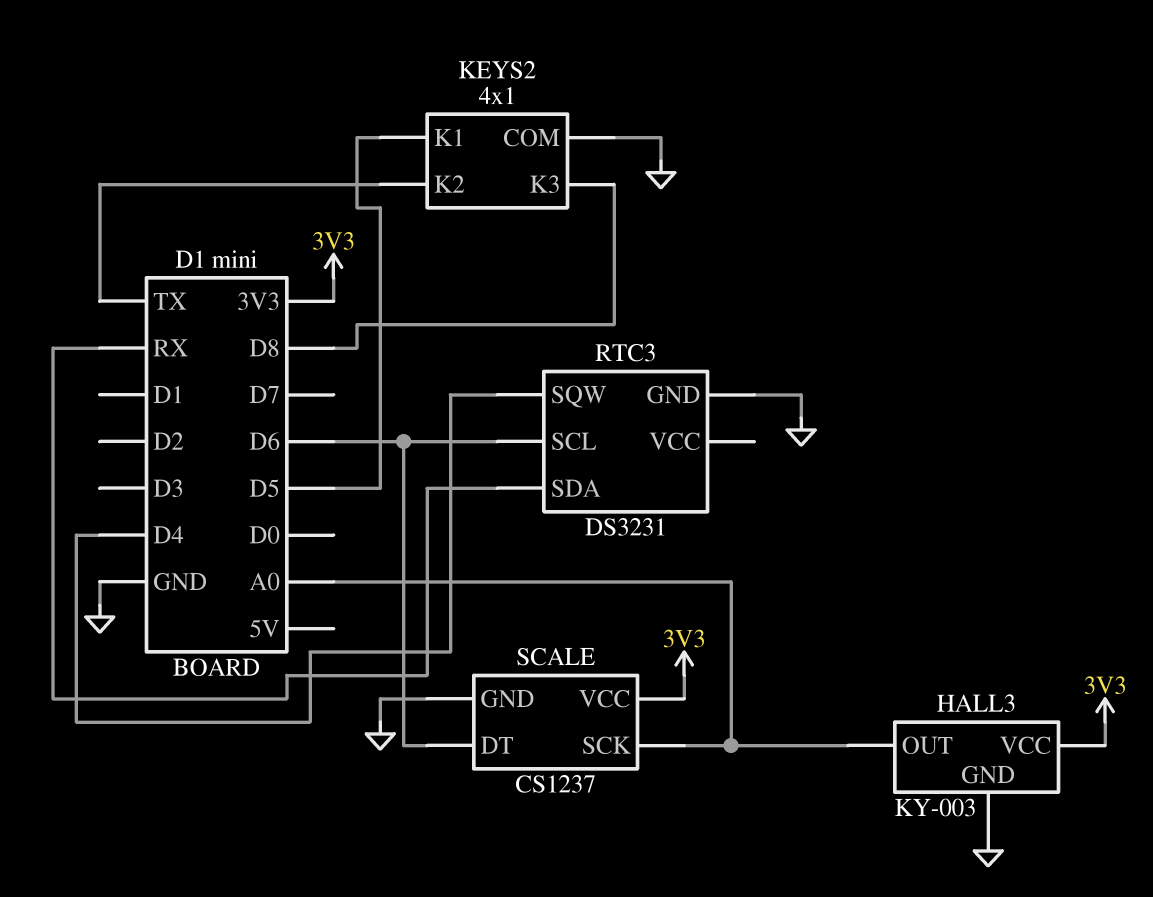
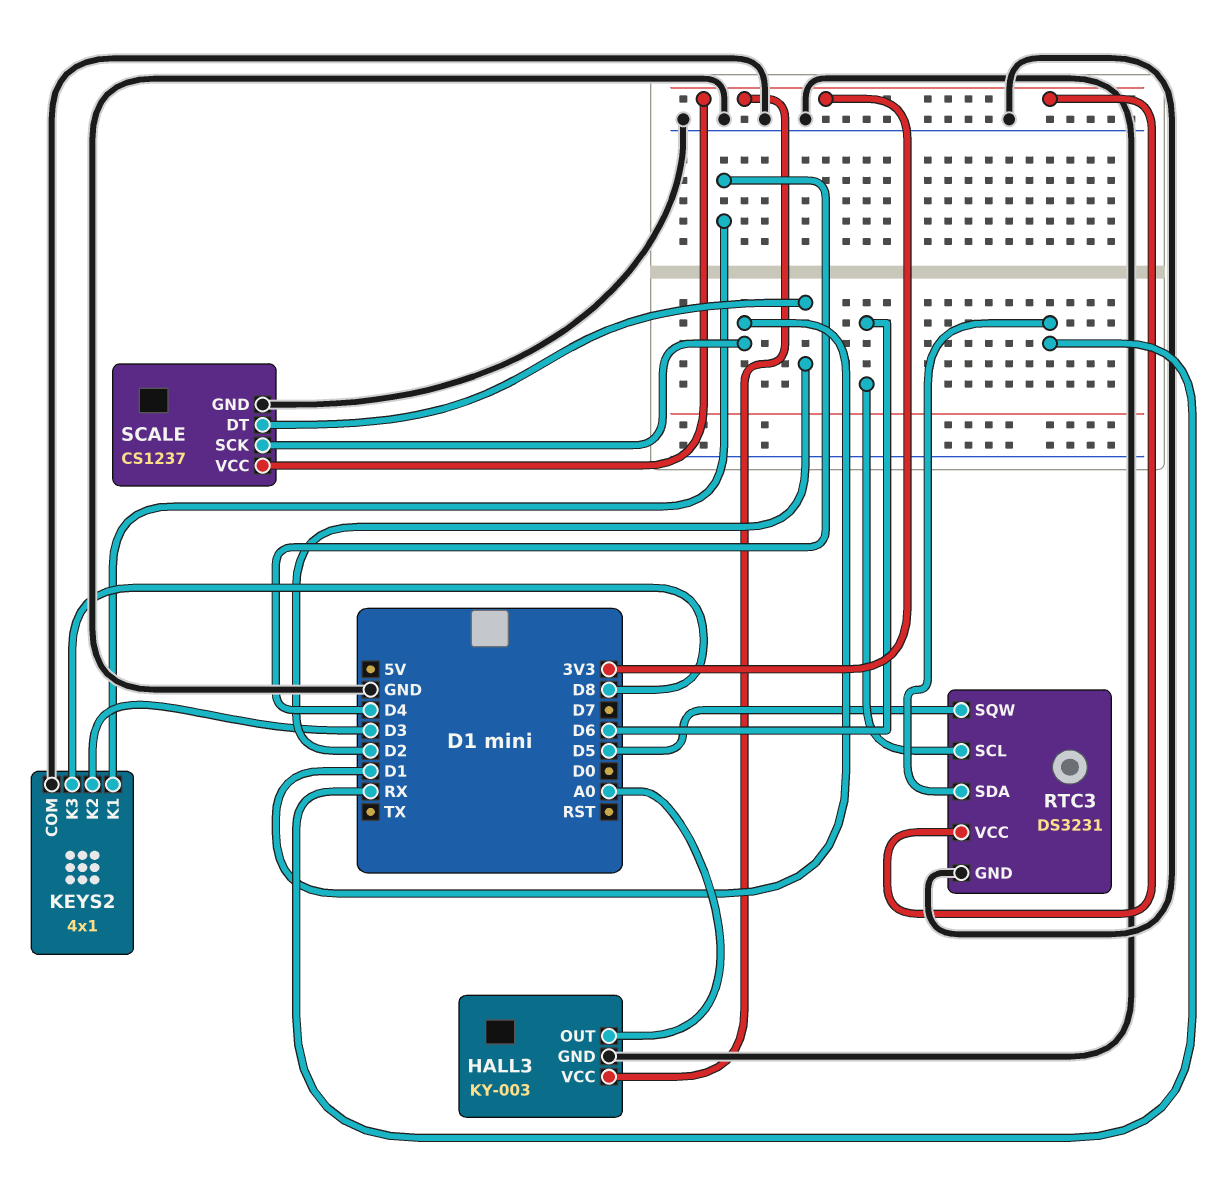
KEYS2 pin K1: D5 -> D4
KEYS2 pin K2: TX -> D3
RTC3 pin SQW: D4 -> D5
RTC3 pin VCC: none -> 3V3
SCALE pin DT: D6 -> D2
SCALE pin SCK: A0 -> D1

